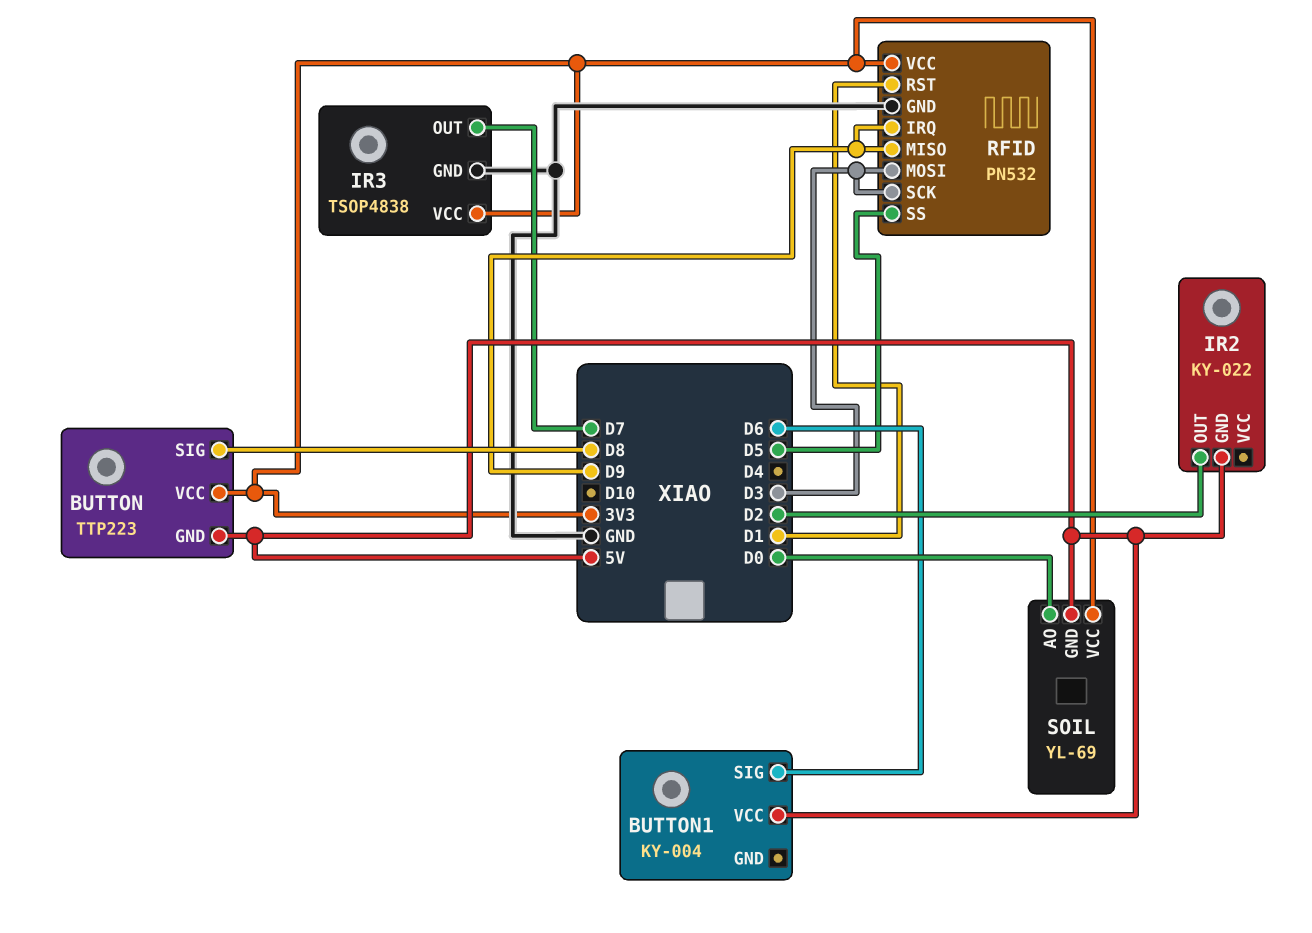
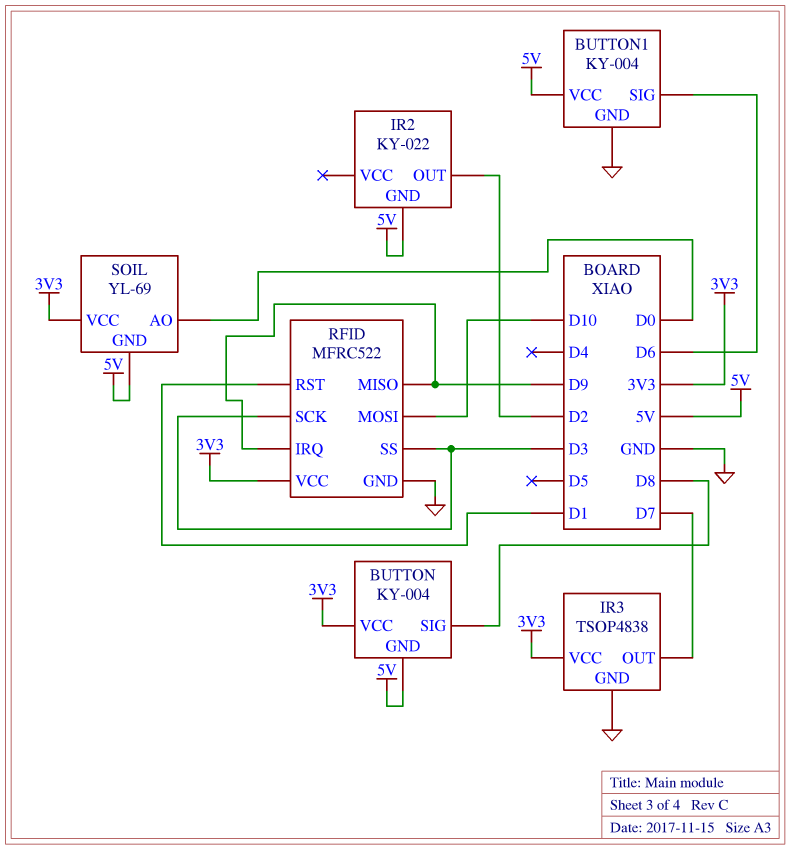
BUTTON: TTP223 -> KY-004
BUTTON1 pin GND: none -> GND
RFID: PN532 -> MFRC522
RFID pin MOSI: D3 -> D10
RFID pin SS: D5 -> D3

